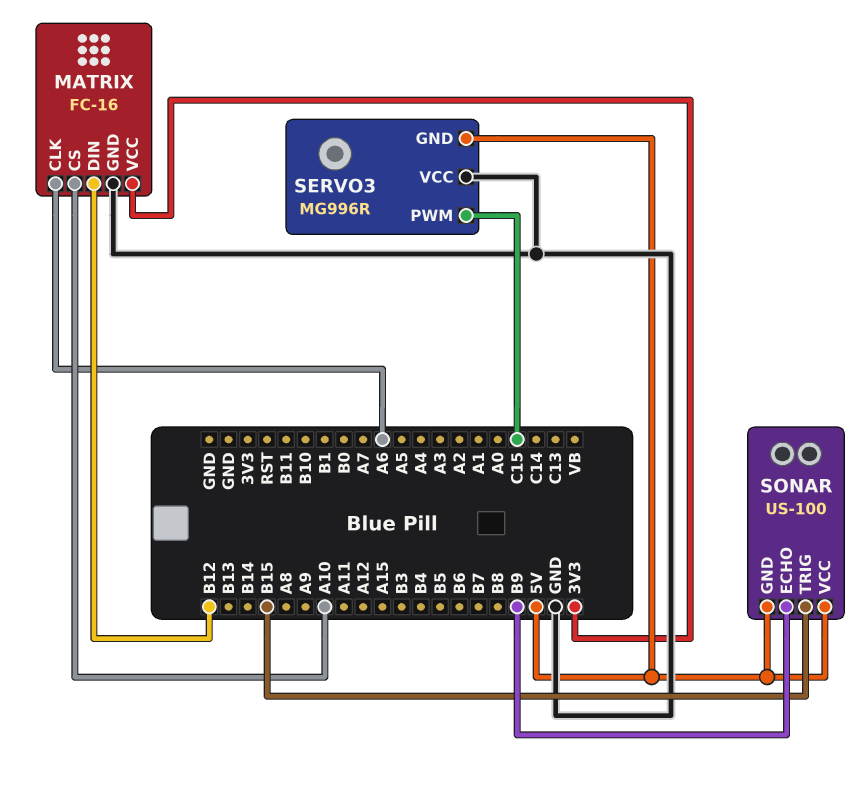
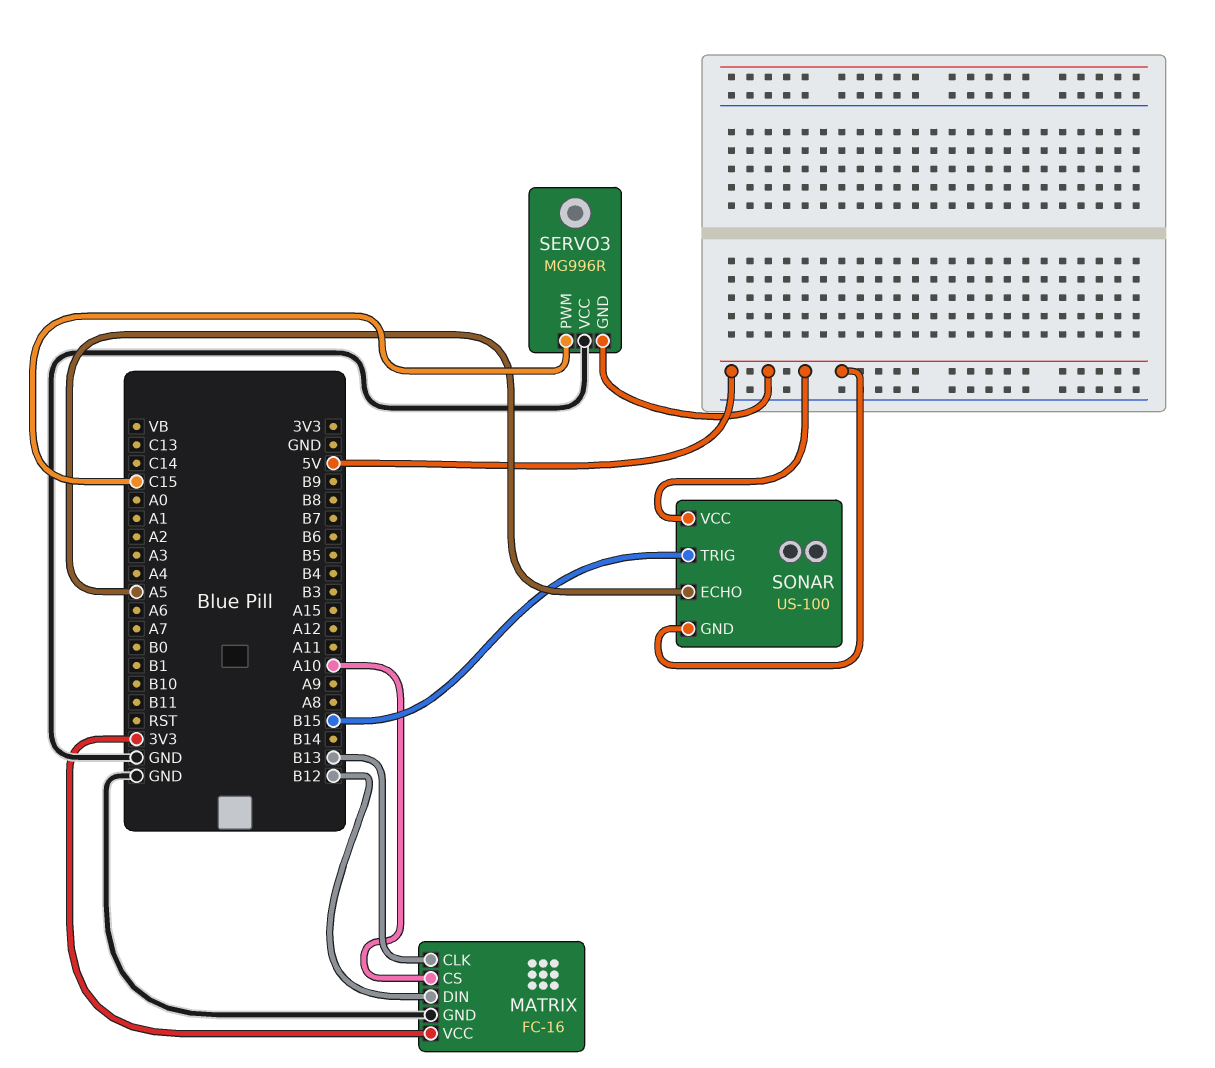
MATRIX pin CLK: A6 -> B13
SONAR pin ECHO: B9 -> A5

